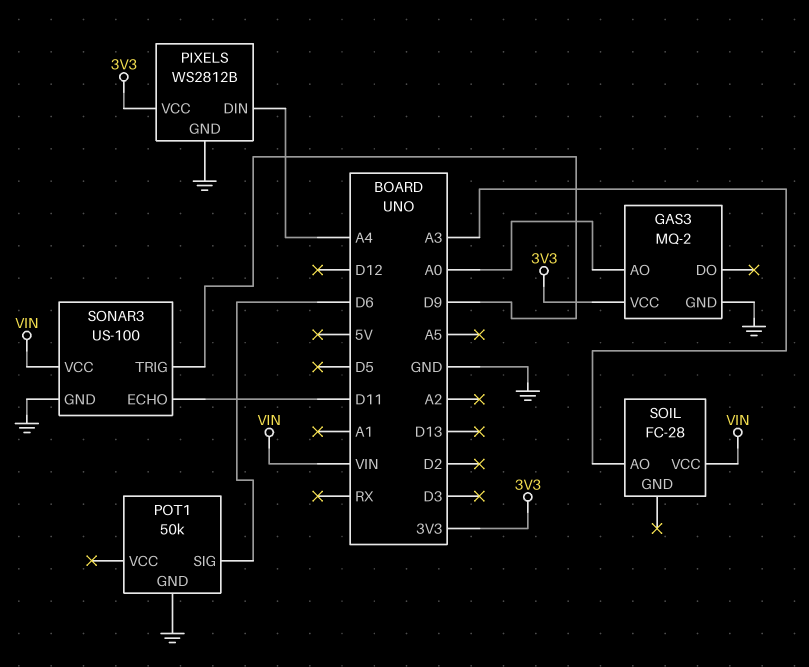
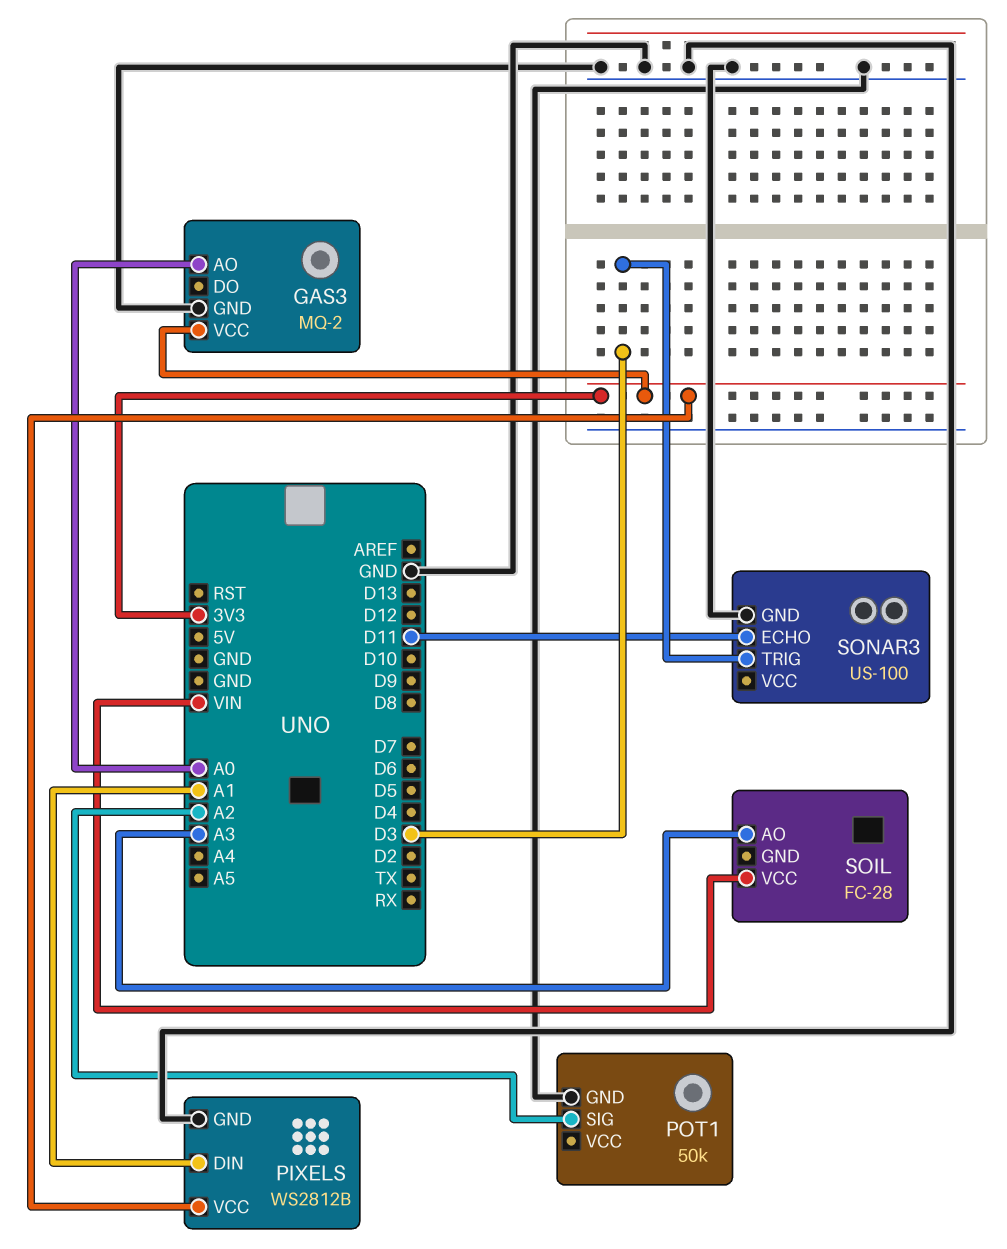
PIXELS pin DIN: A4 -> A1
POT1 pin SIG: D6 -> A2
SONAR3 pin TRIG: D9 -> D3
SONAR3 pin VCC: VIN -> none

